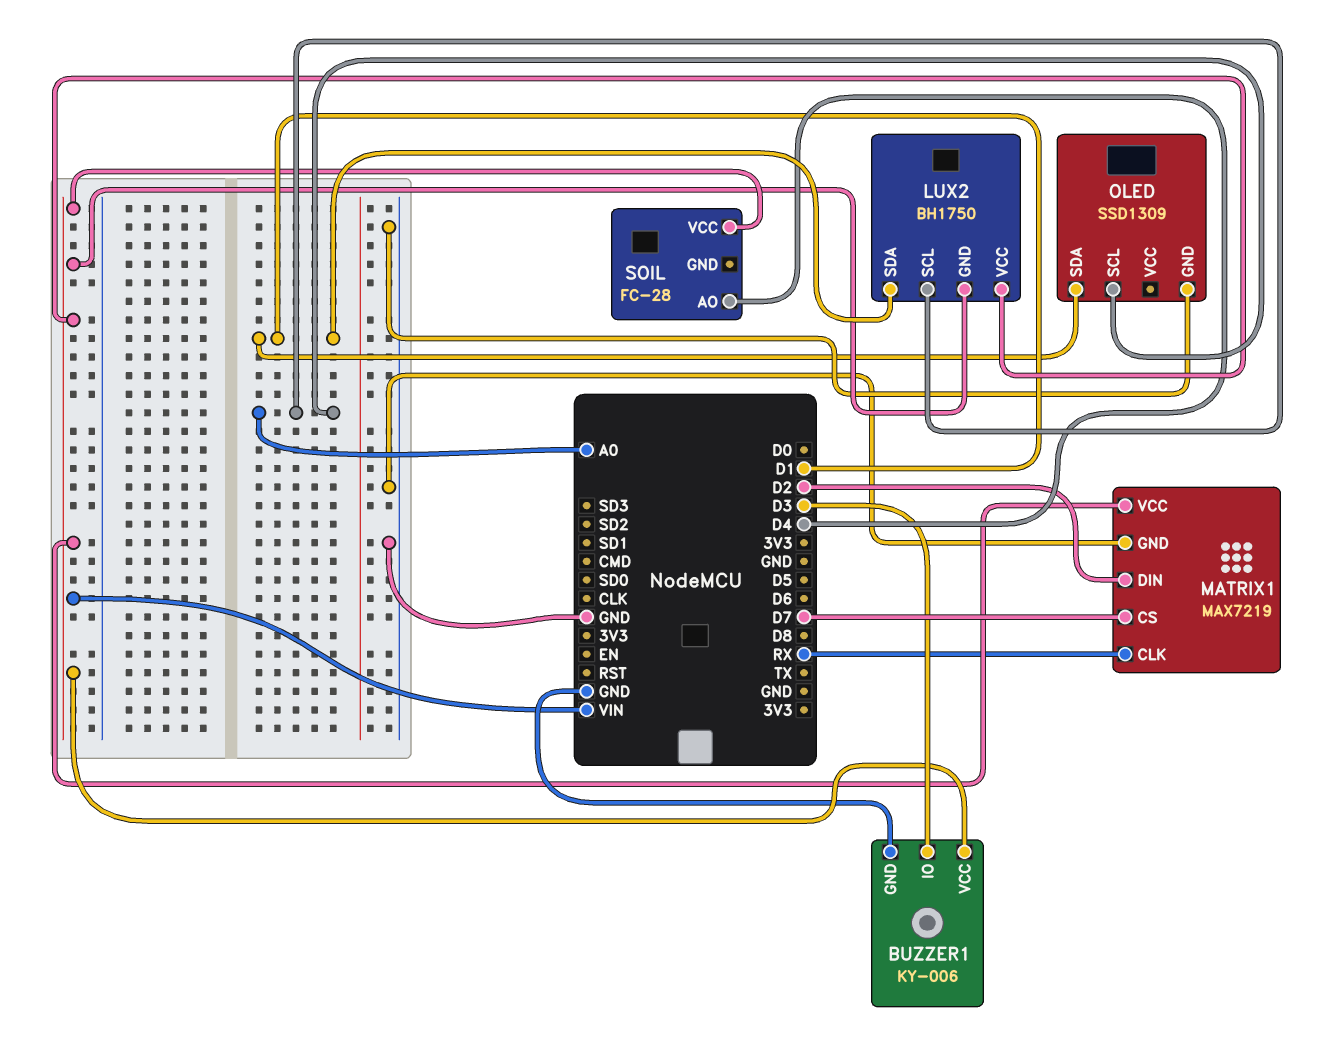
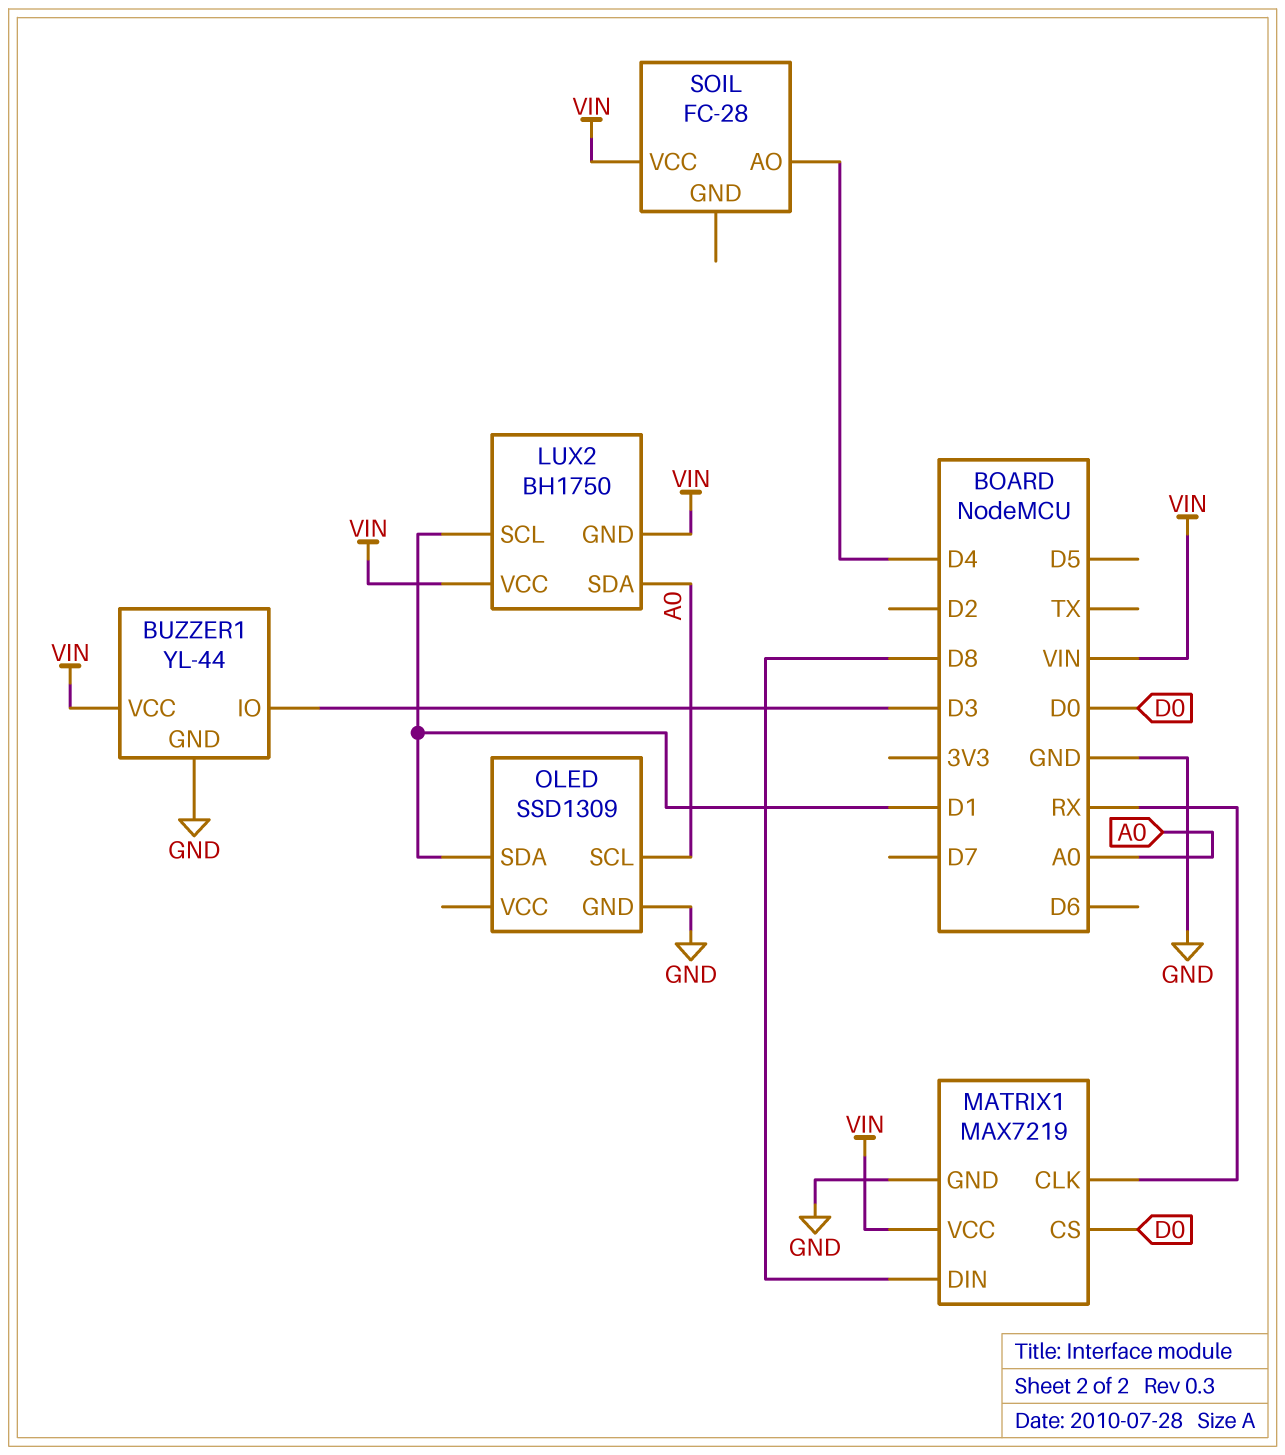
BUZZER1: KY-006 -> YL-44
LUX2 pin SCL: A0 -> D1
LUX2 pin SDA: D1 -> A0
MATRIX1 pin CS: D7 -> D0
MATRIX1 pin DIN: D2 -> D8

